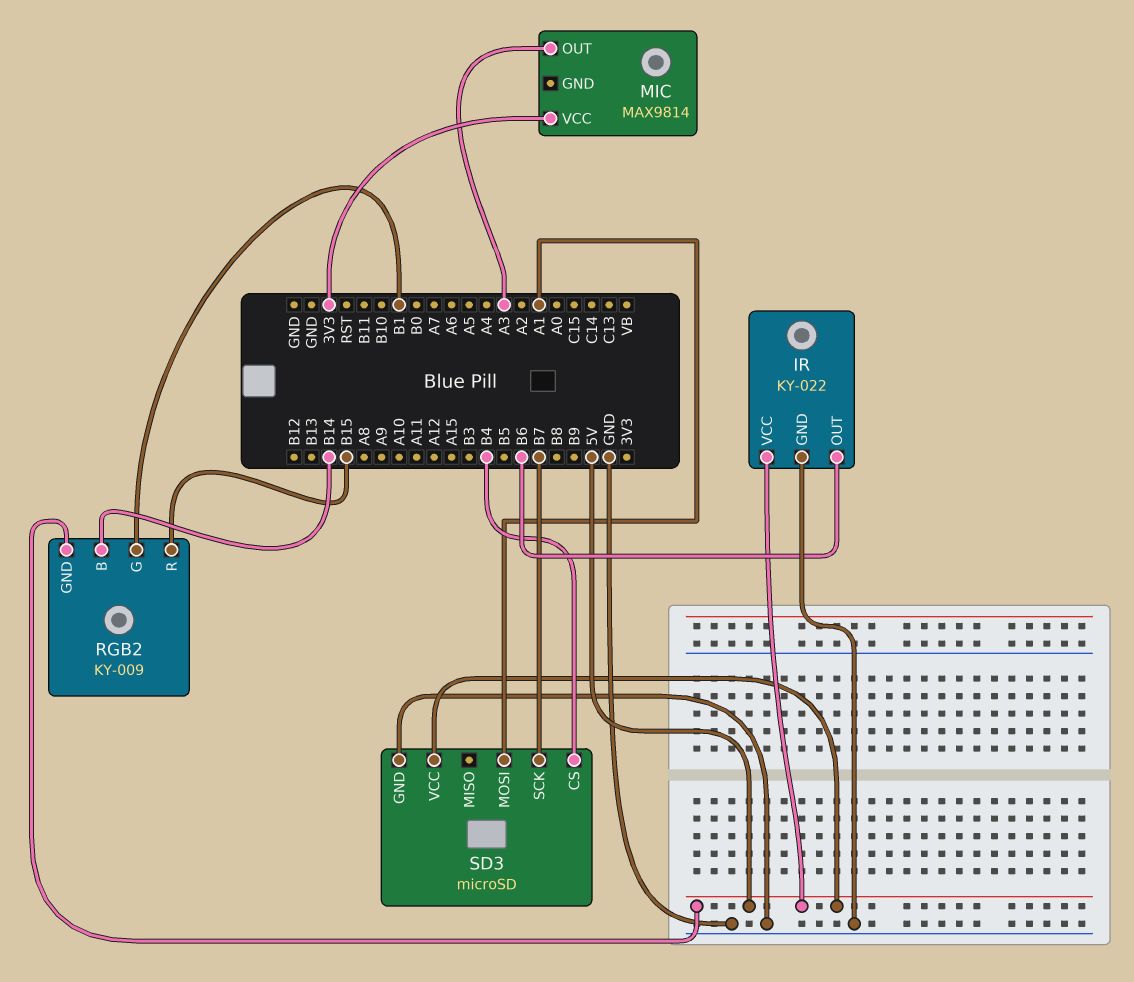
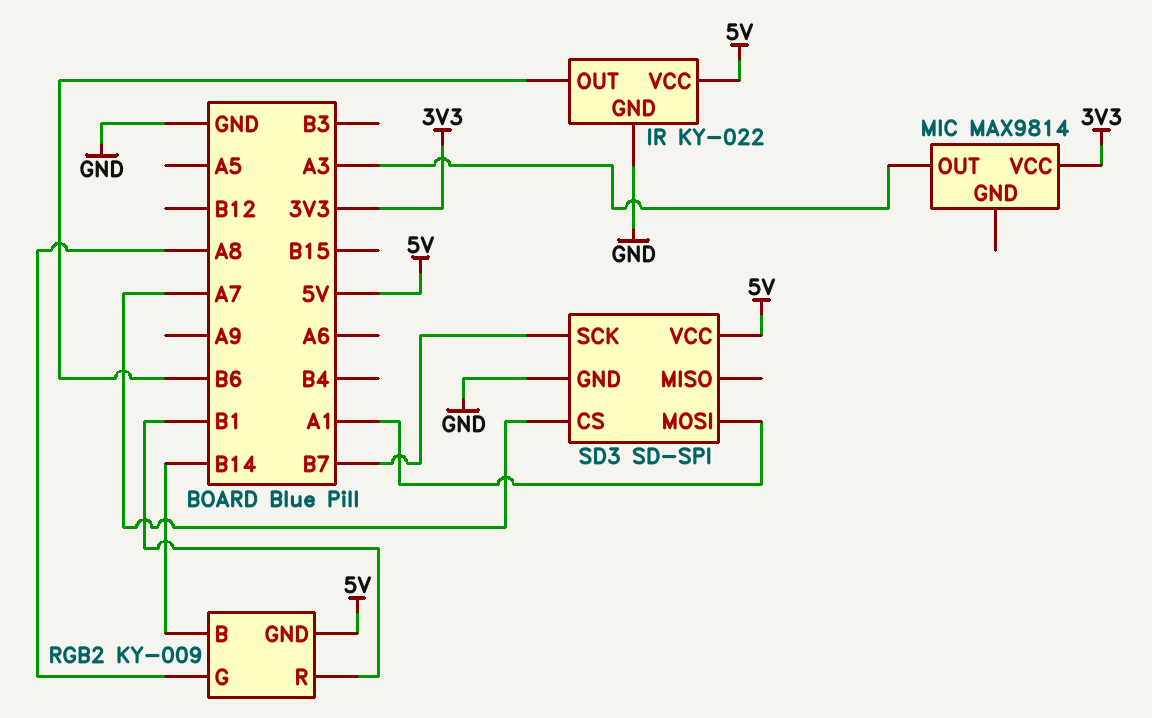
RGB2 pin G: B1 -> A8
RGB2 pin R: B15 -> B1
SD3: microSD -> SD-SPI
SD3 pin CS: B4 -> A7

